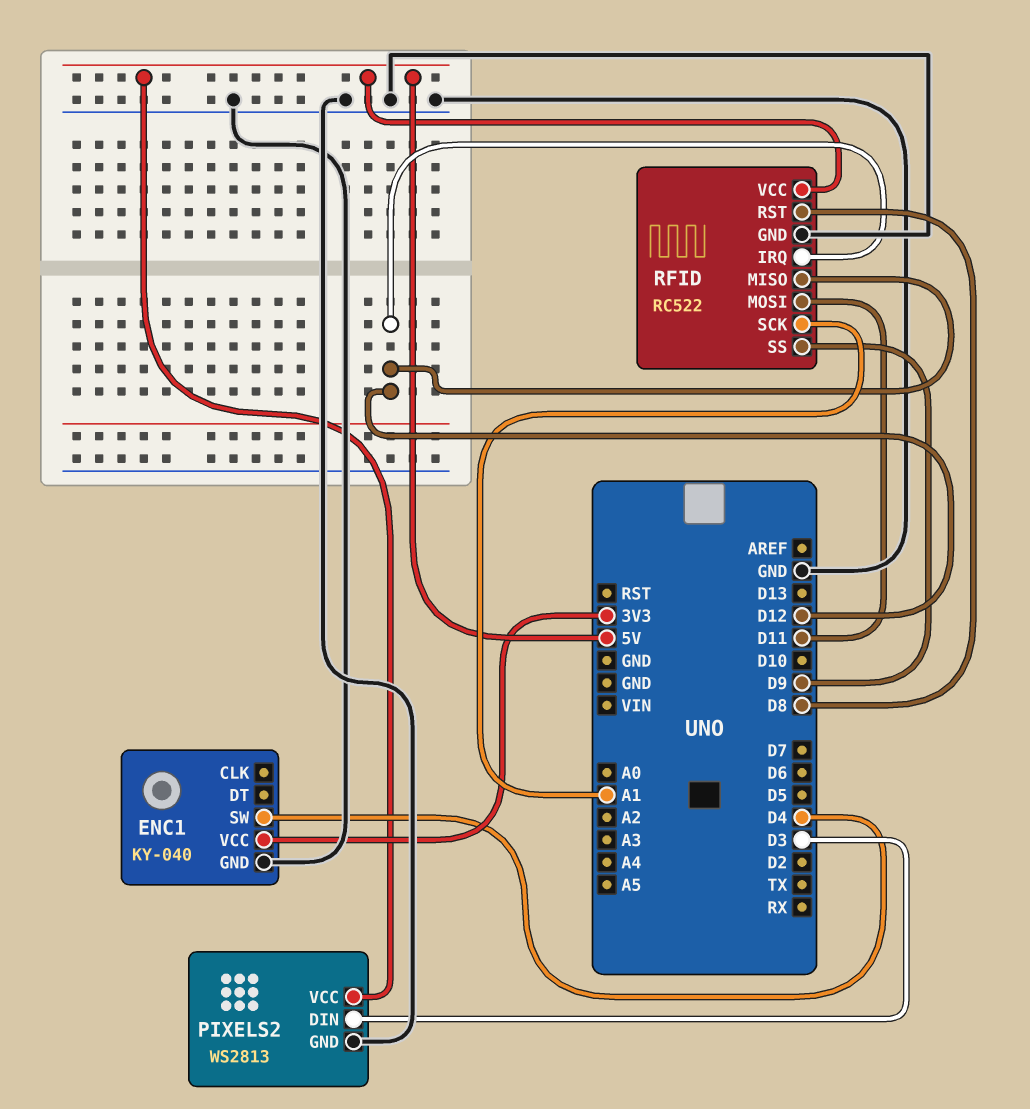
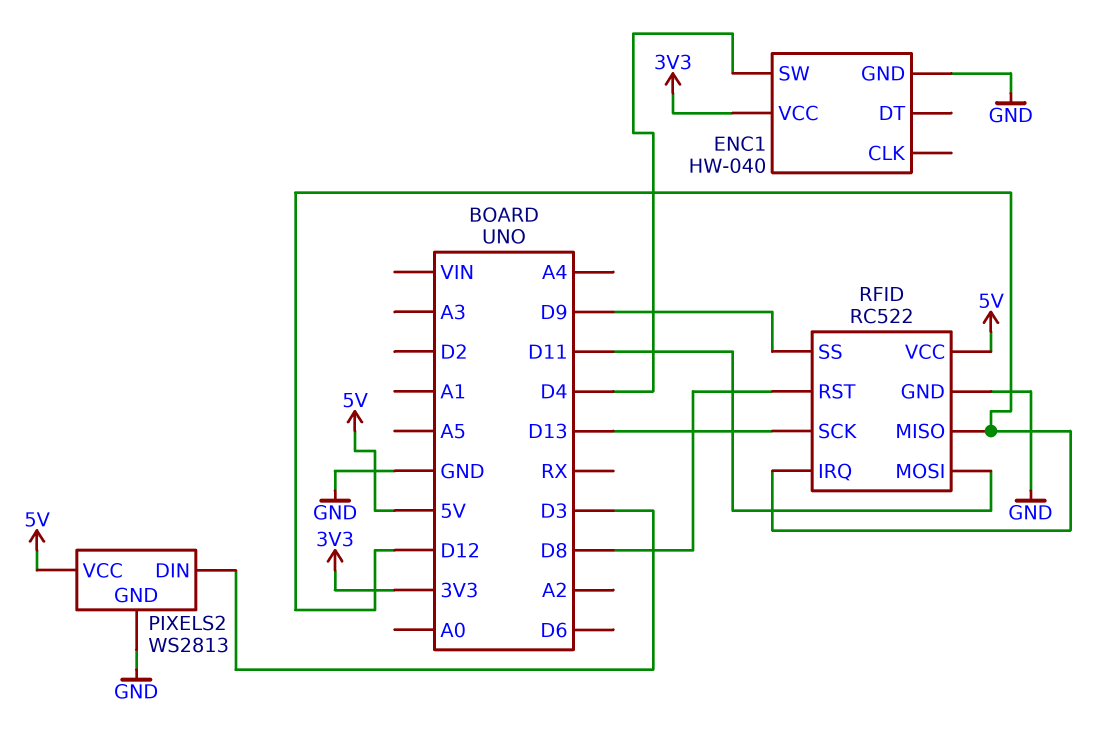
ENC1: KY-040 -> HW-040
RFID pin SCK: A1 -> D13

